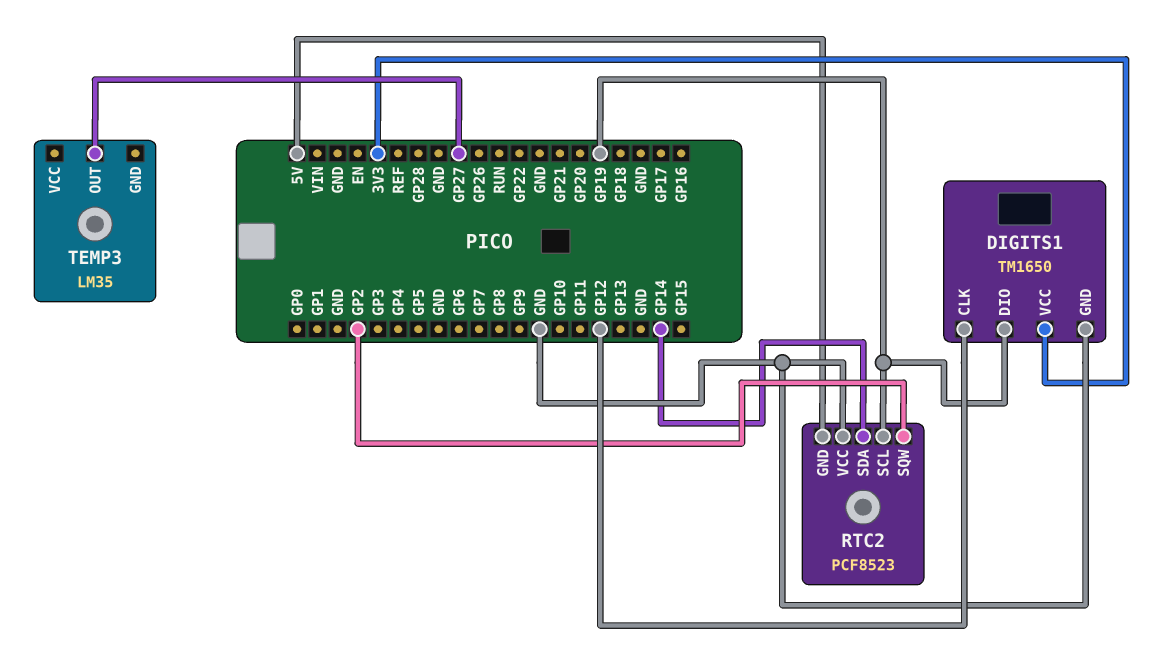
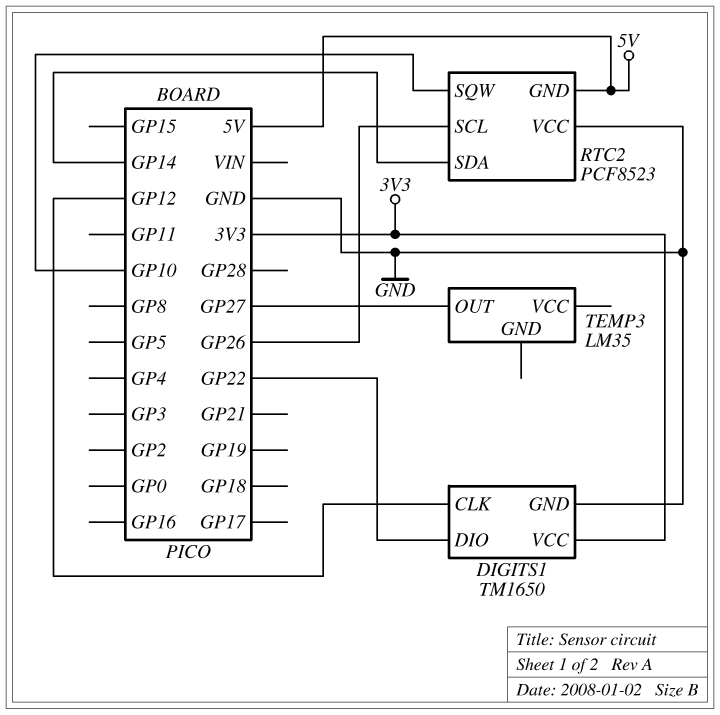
DIGITS1 pin DIO: GP19 -> GP22
RTC2 pin SCL: GP19 -> GP26
RTC2 pin SQW: GP2 -> GP10

